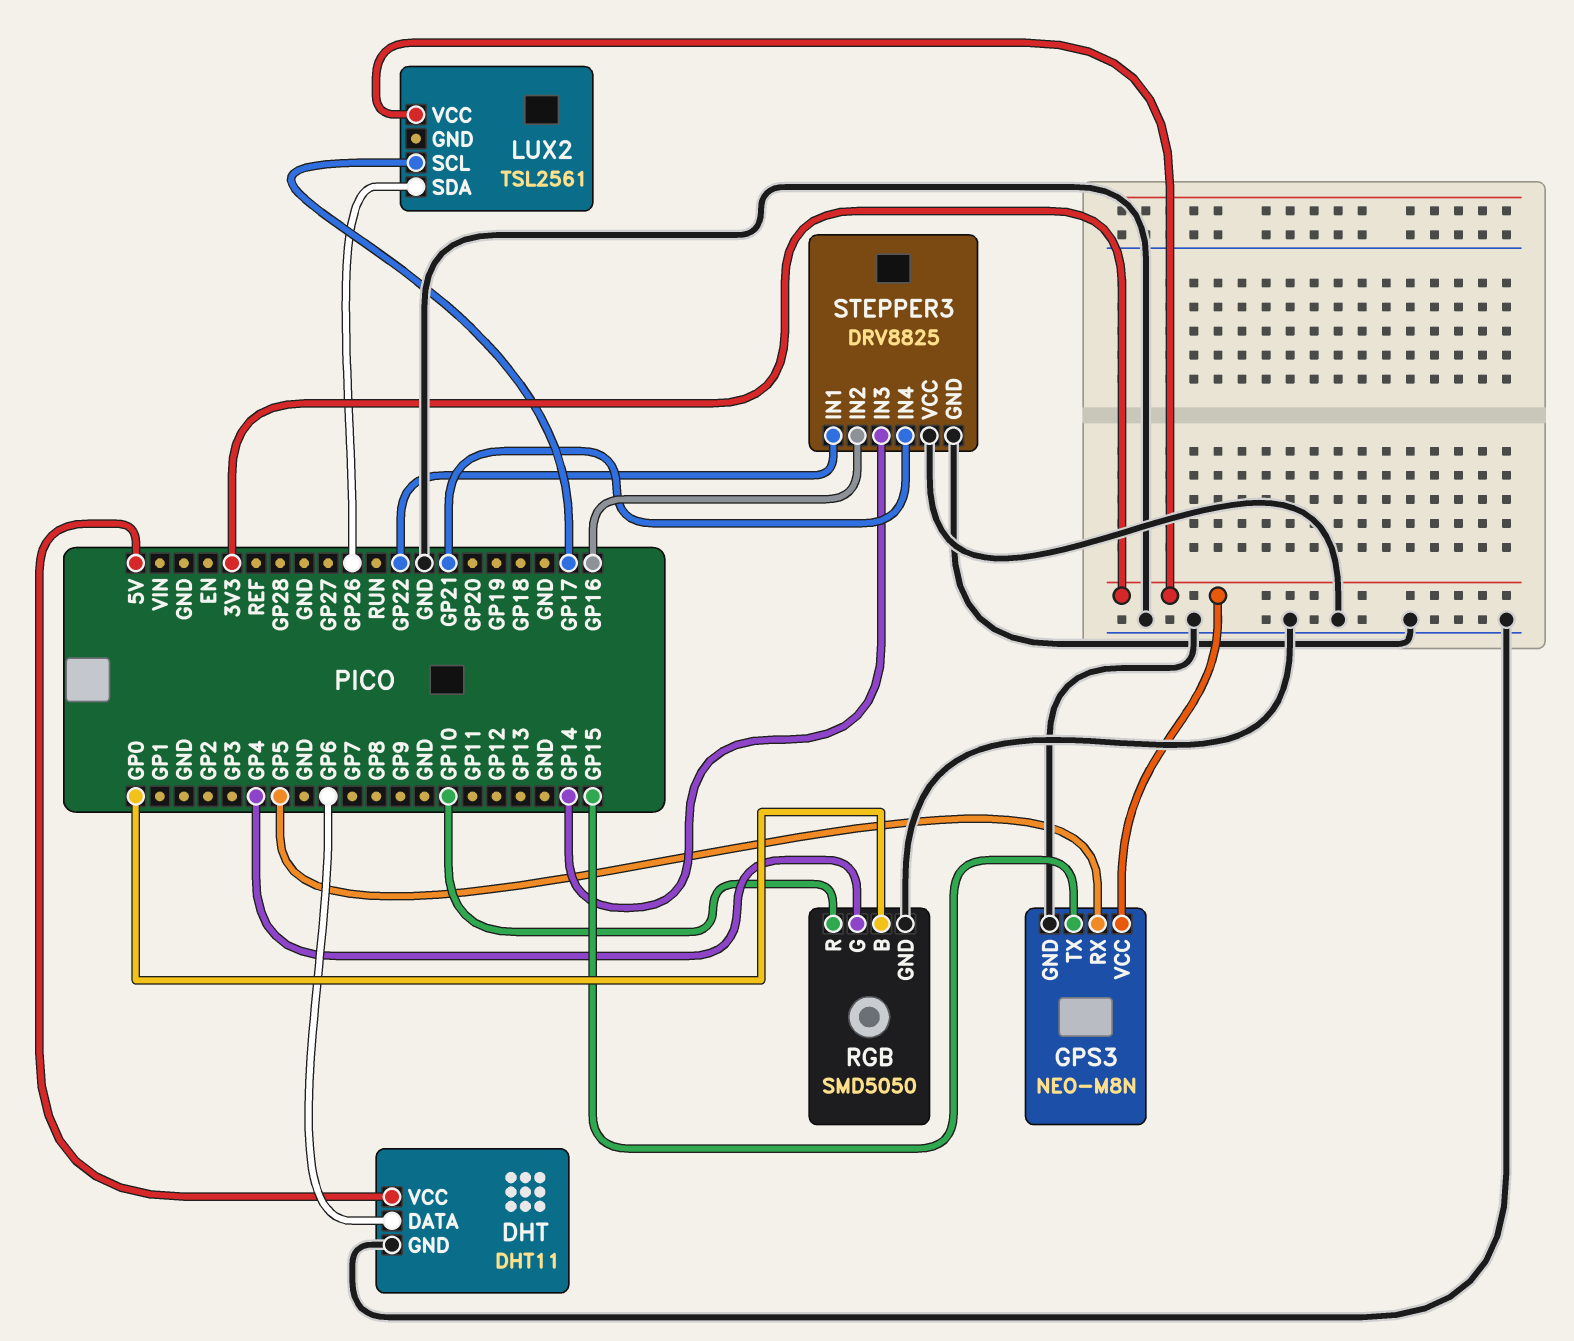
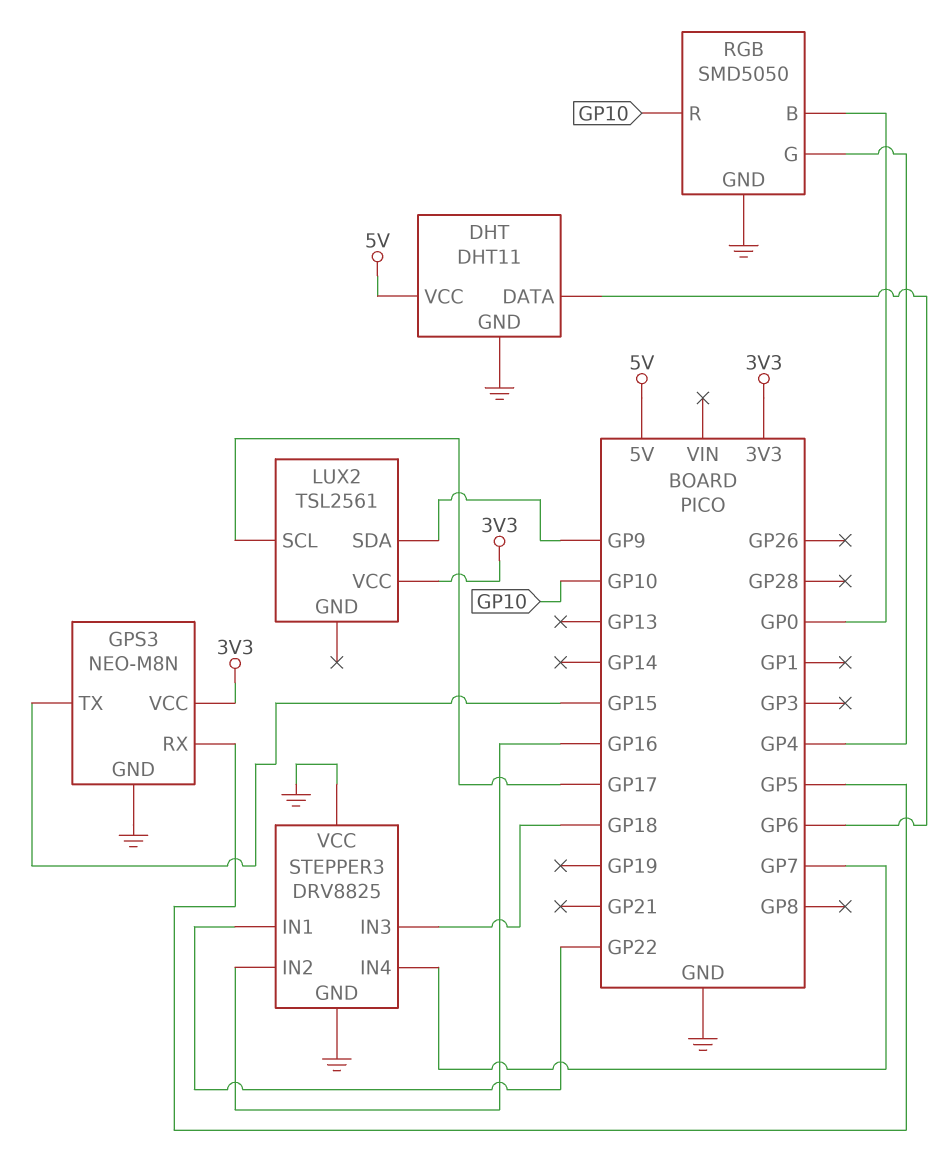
LUX2 pin SDA: GP26 -> GP9
STEPPER3 pin IN3: GP14 -> GP18
STEPPER3 pin IN4: GP21 -> GP7

